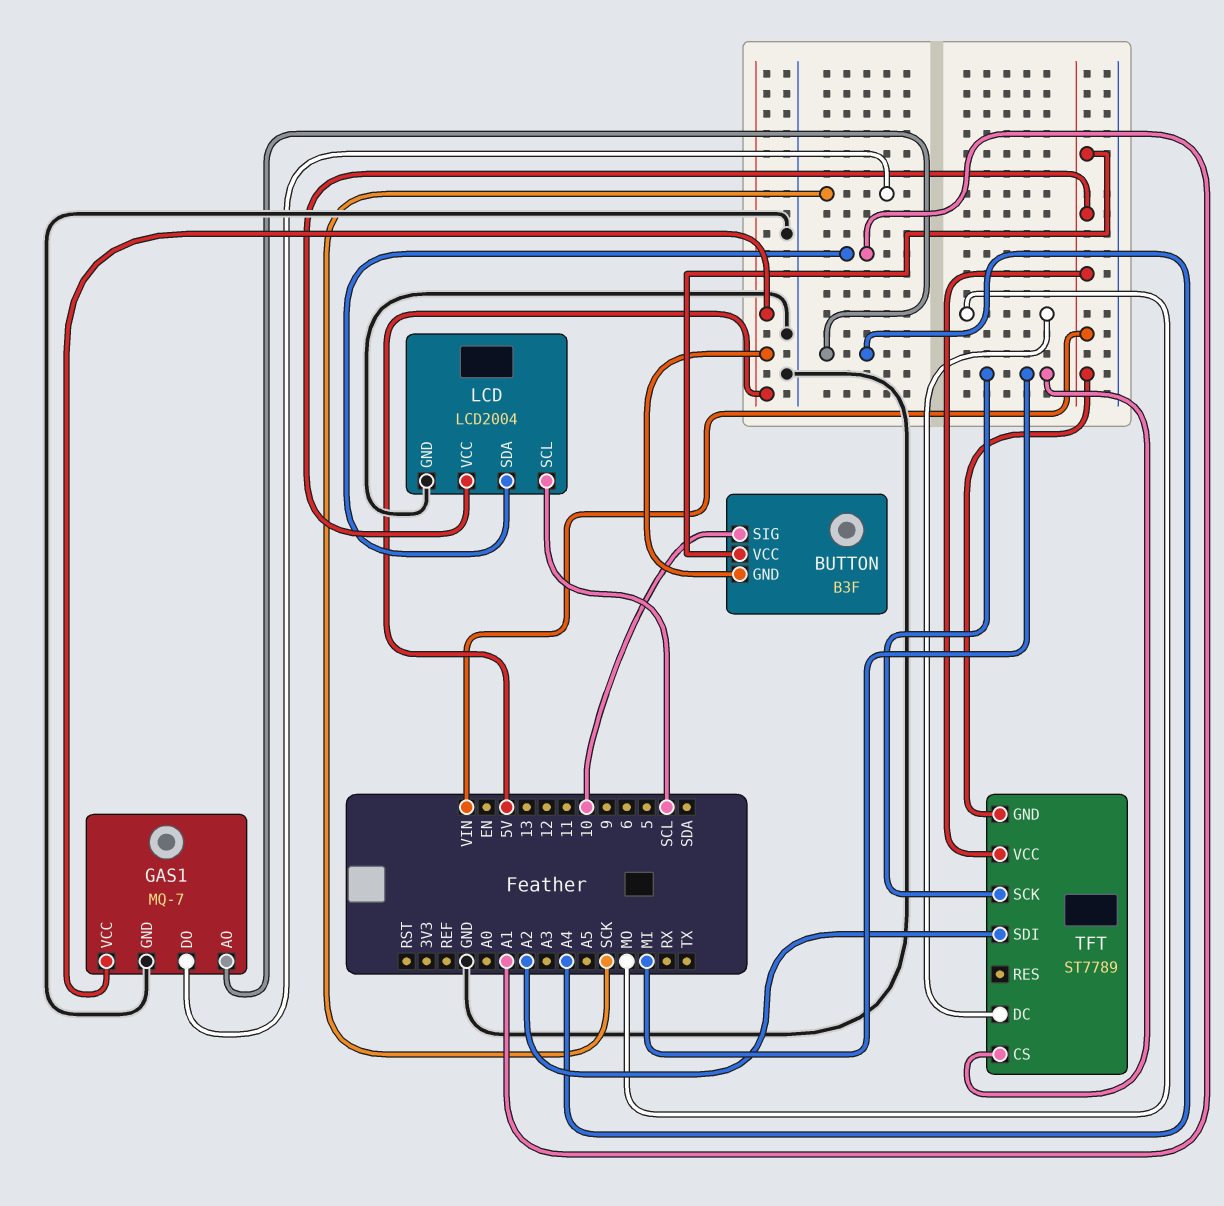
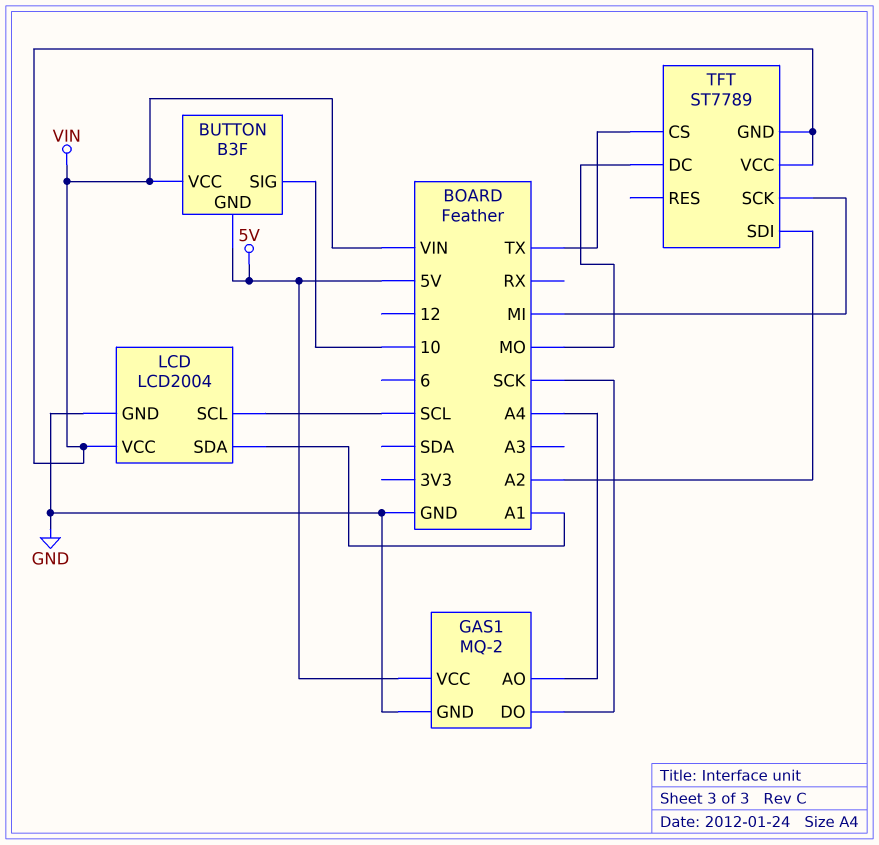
GAS1: MQ-7 -> MQ-2
TFT pin CS: MI -> TX

